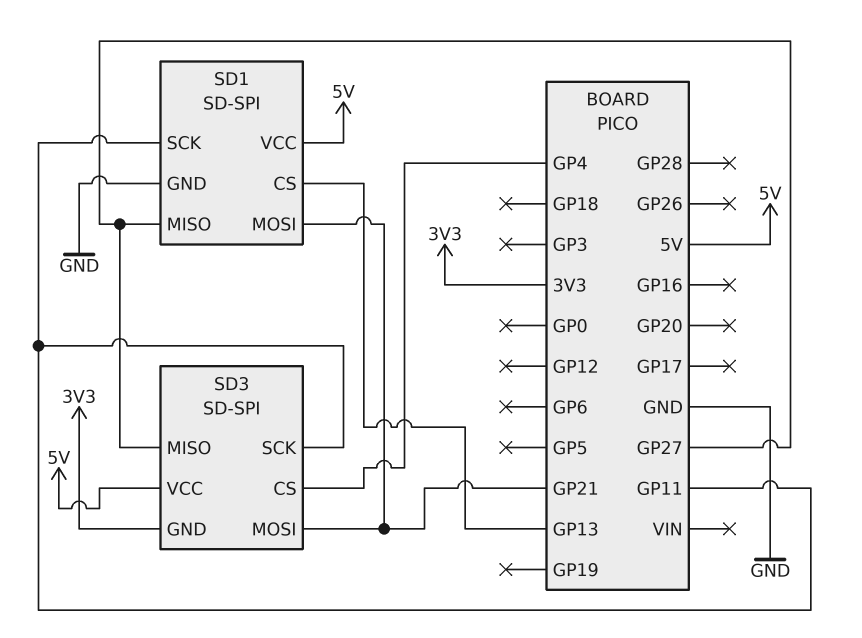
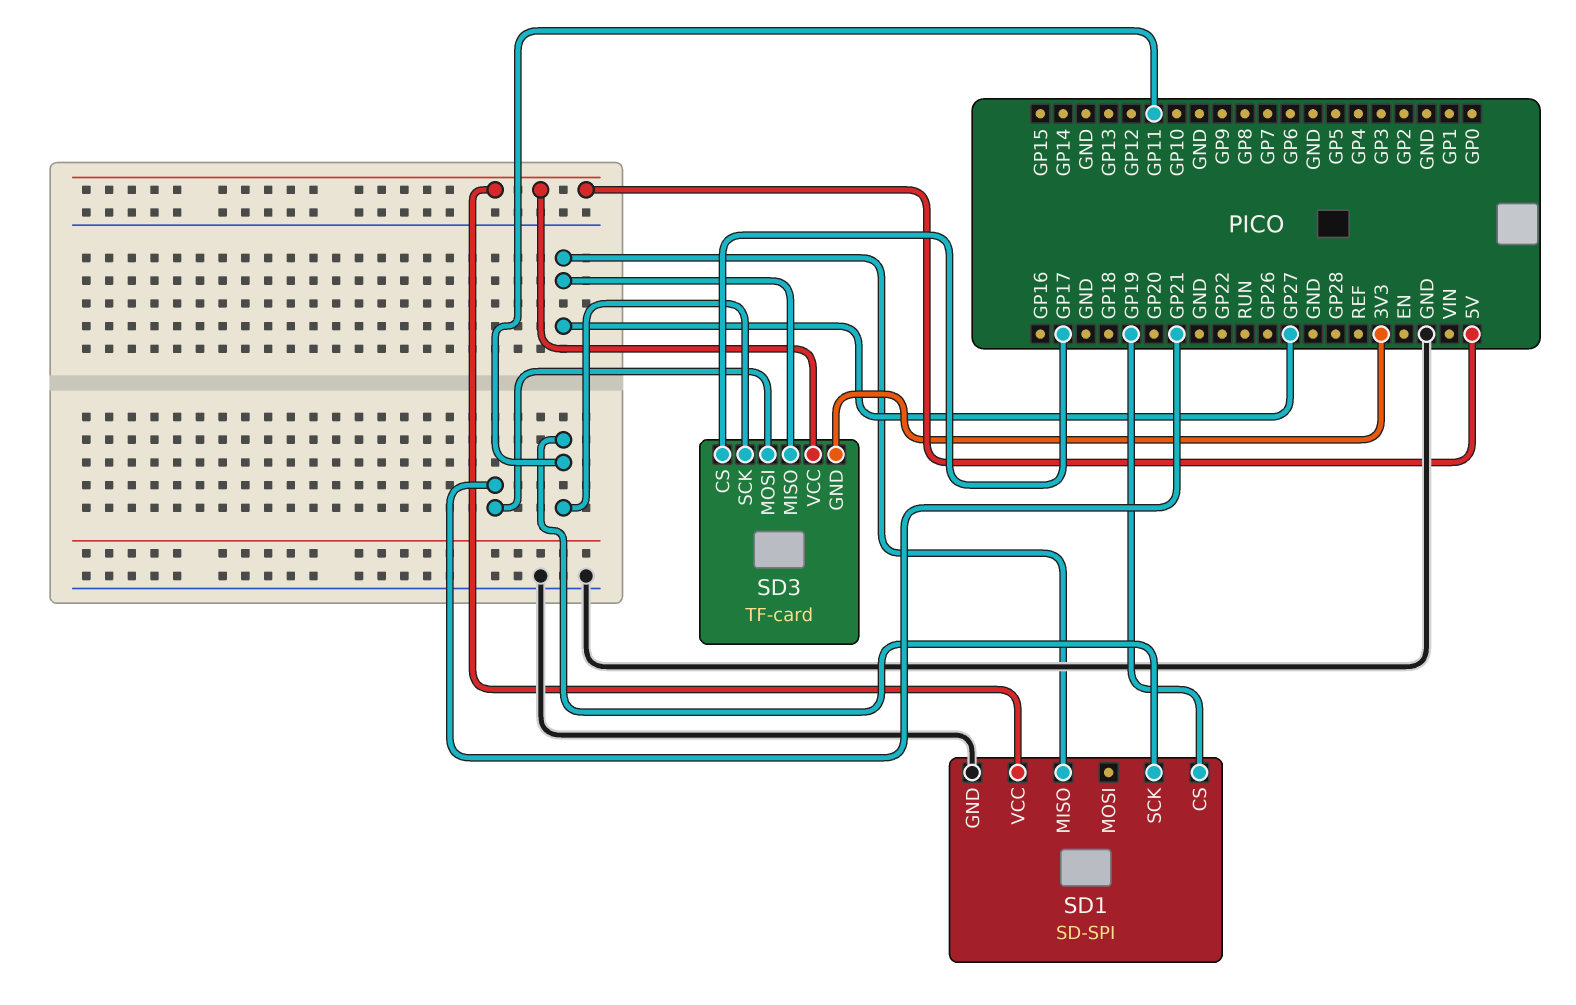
SD1 pin CS: GP13 -> GP19
SD1 pin MOSI: GP21 -> none
SD3: SD-SPI -> TF-card
SD3 pin CS: GP4 -> GP17

